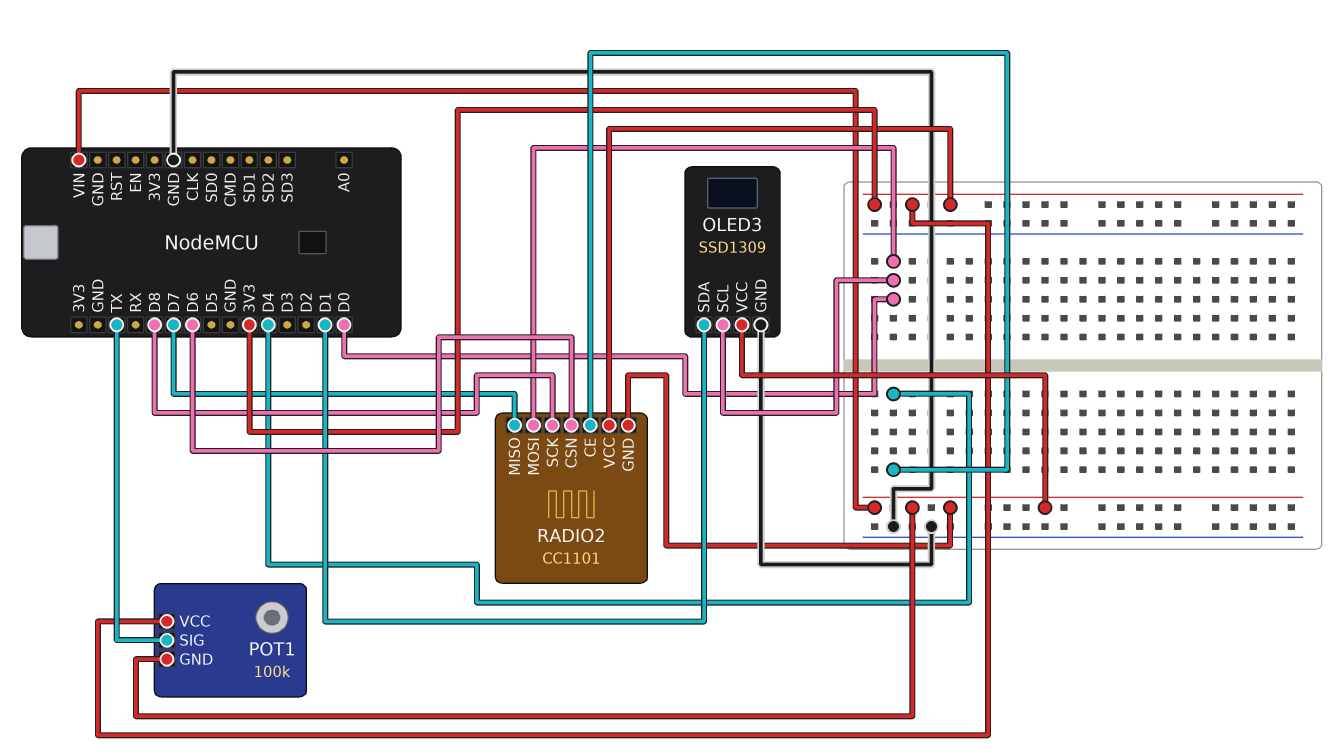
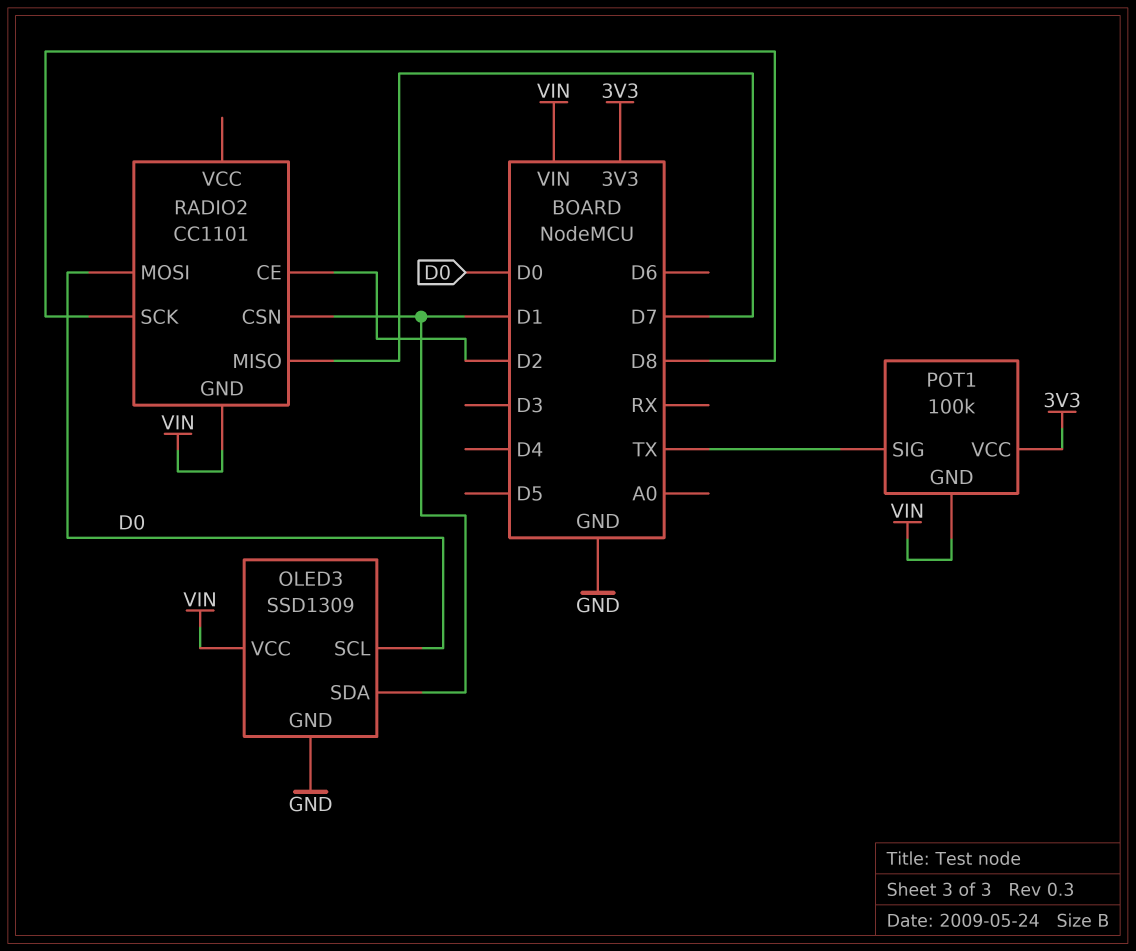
RADIO2 pin CE: D4 -> D2
RADIO2 pin CSN: D6 -> D1
RADIO2 pin VCC: 3V3 -> none

